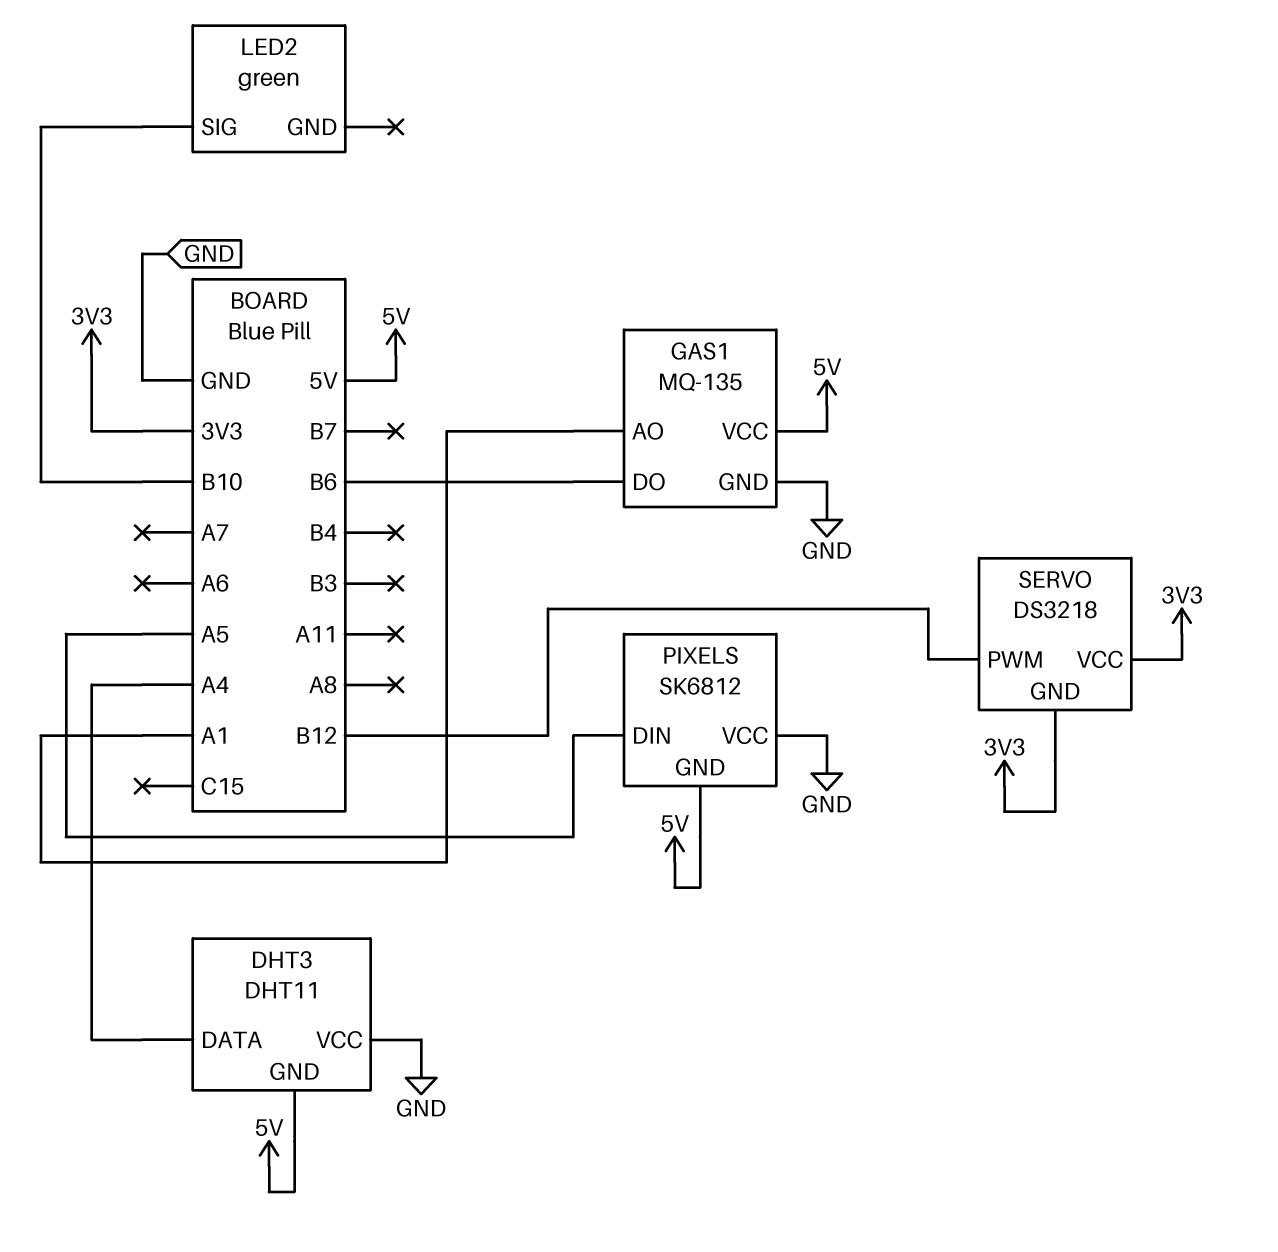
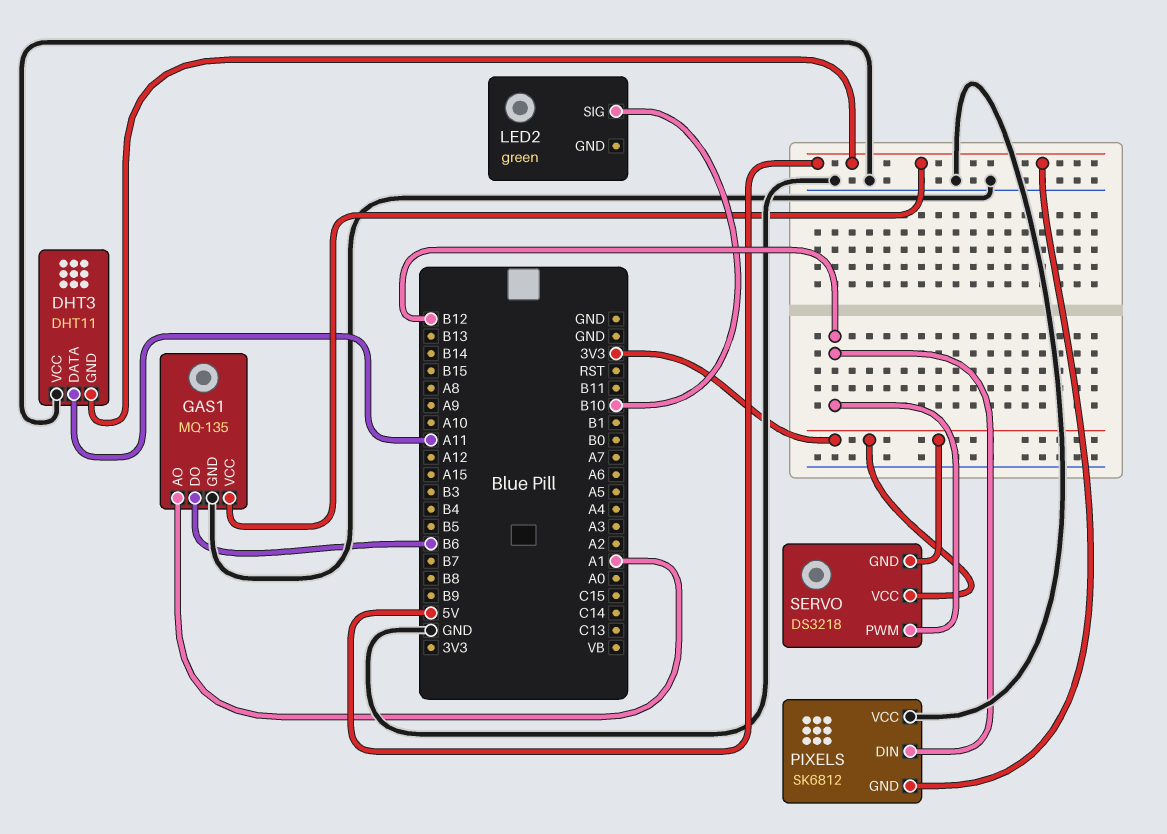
DHT3 pin DATA: A4 -> A11
PIXELS pin DIN: A5 -> B12

